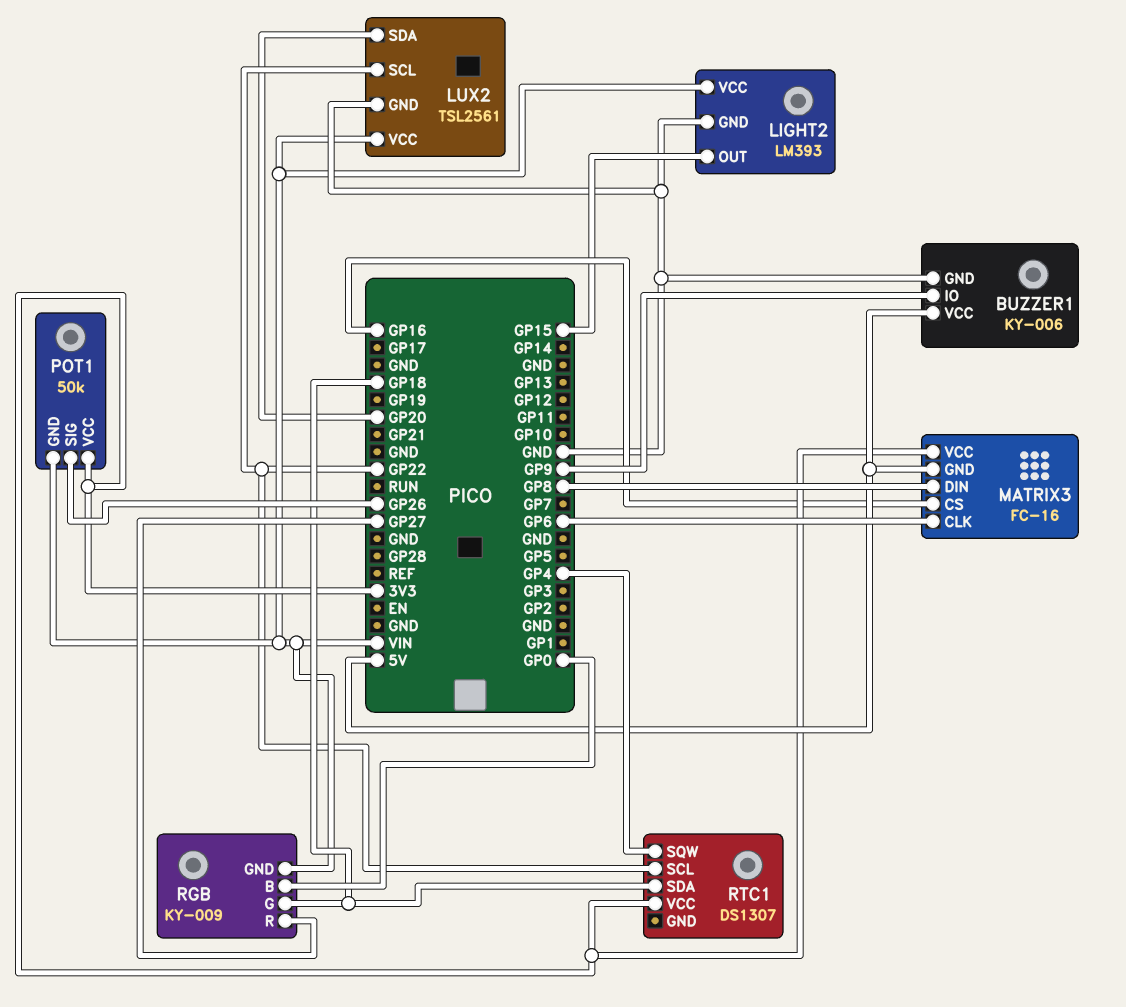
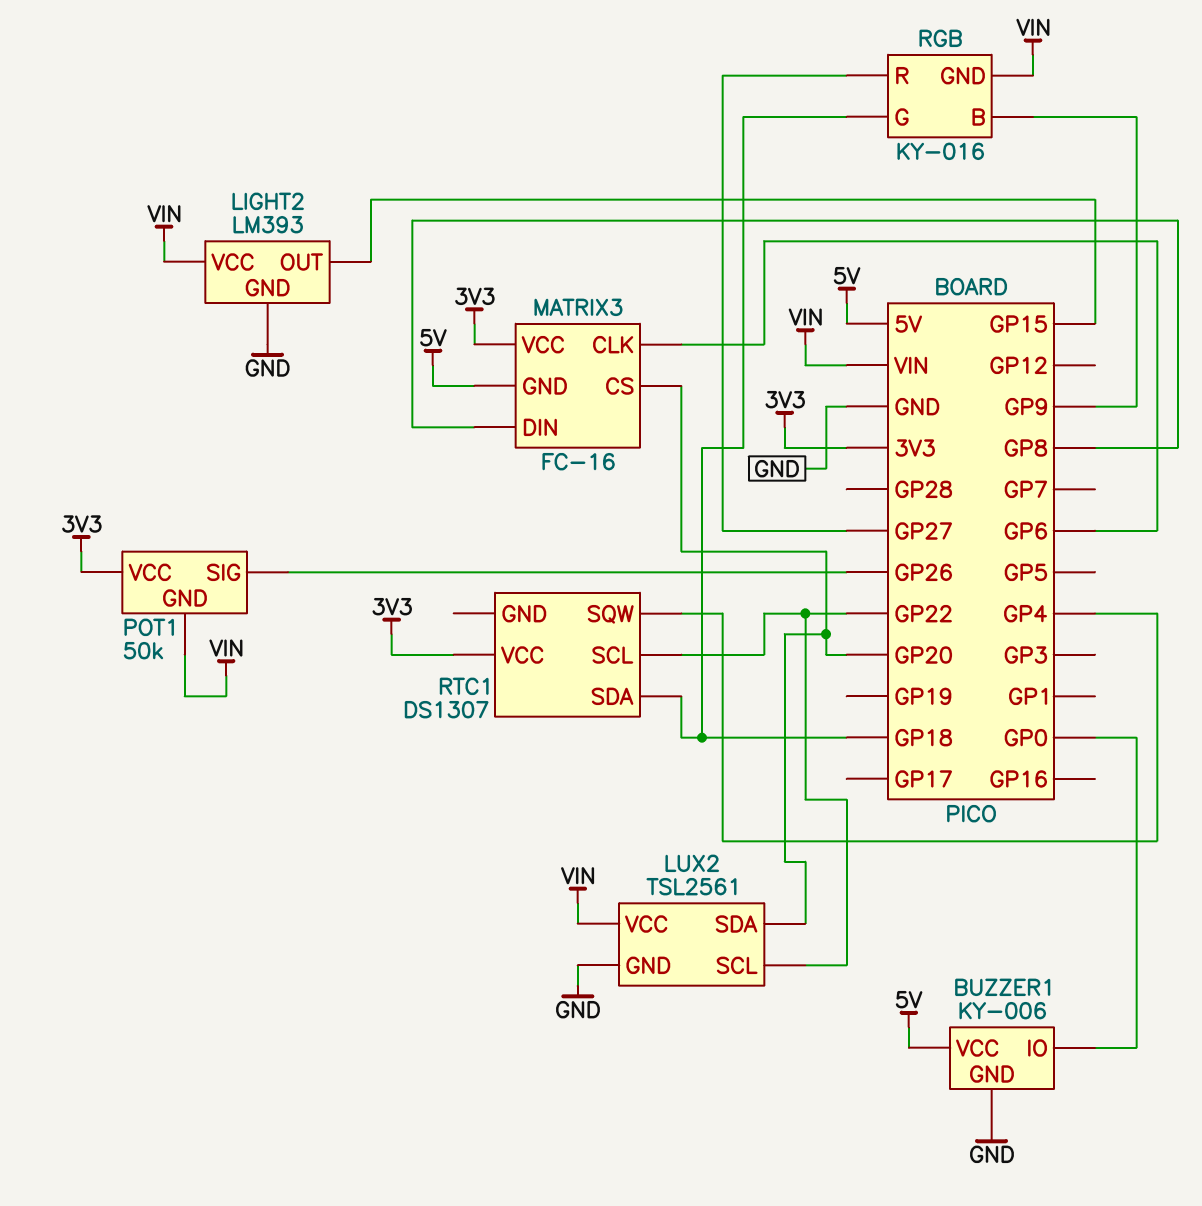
BUZZER1 pin IO: GP9 -> GP0
MATRIX3 pin CS: GP16 -> GP20
RGB: KY-009 -> KY-016
RGB pin B: GP0 -> GP9

